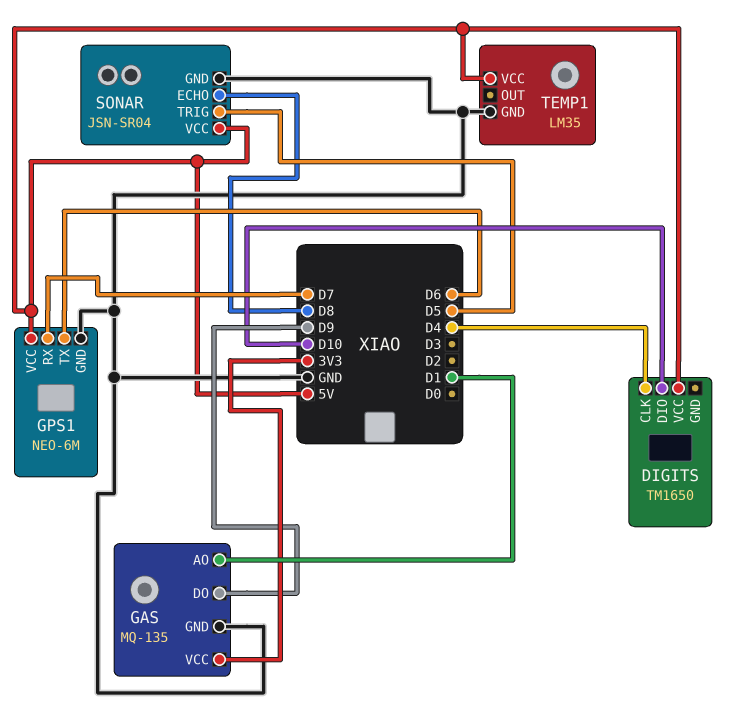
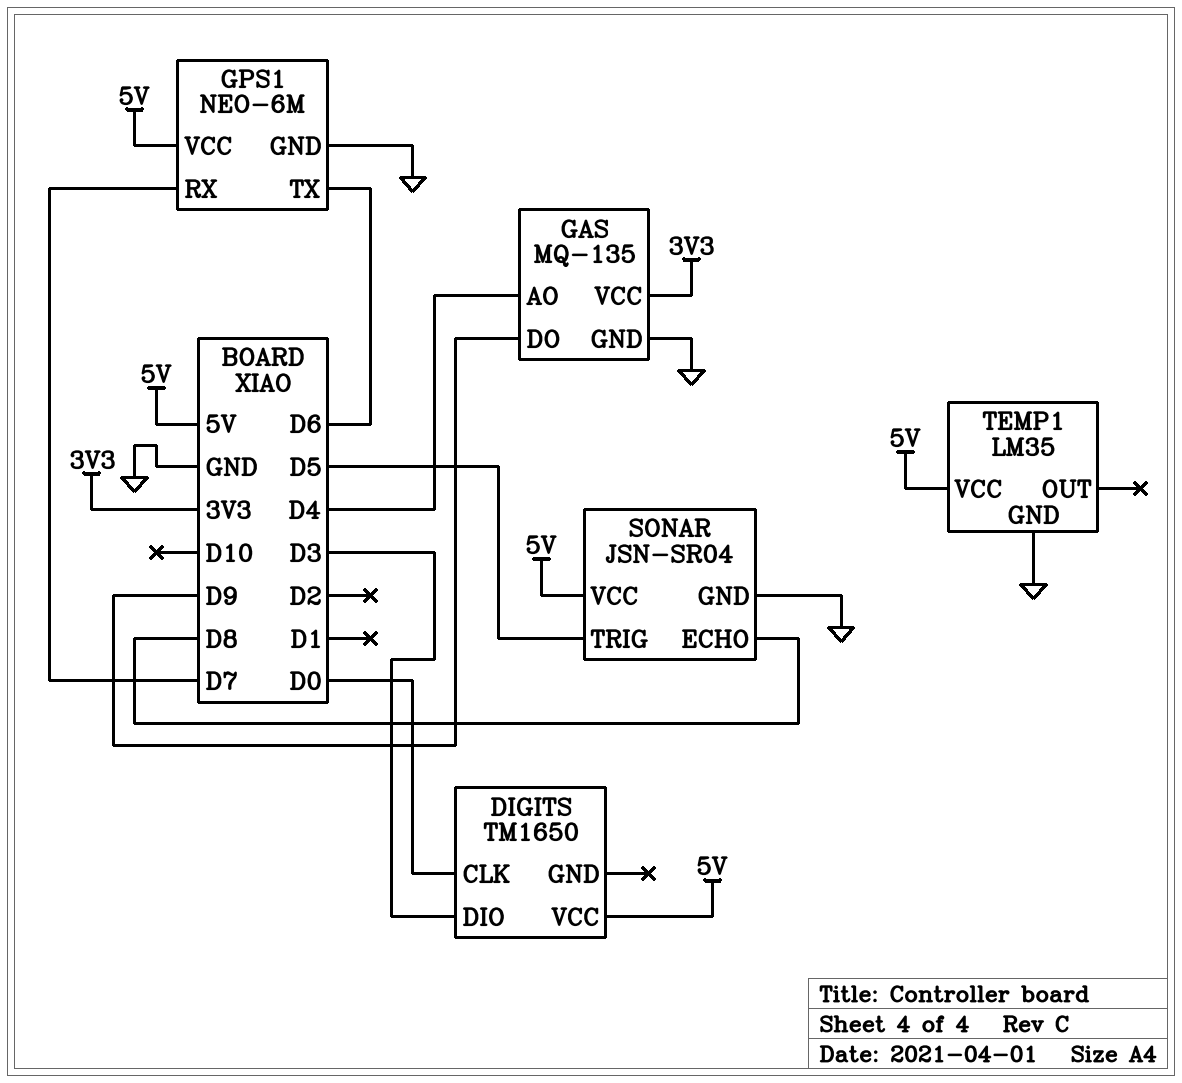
DIGITS pin CLK: D4 -> D0
DIGITS pin DIO: D10 -> D3
GAS pin AO: D1 -> D4

